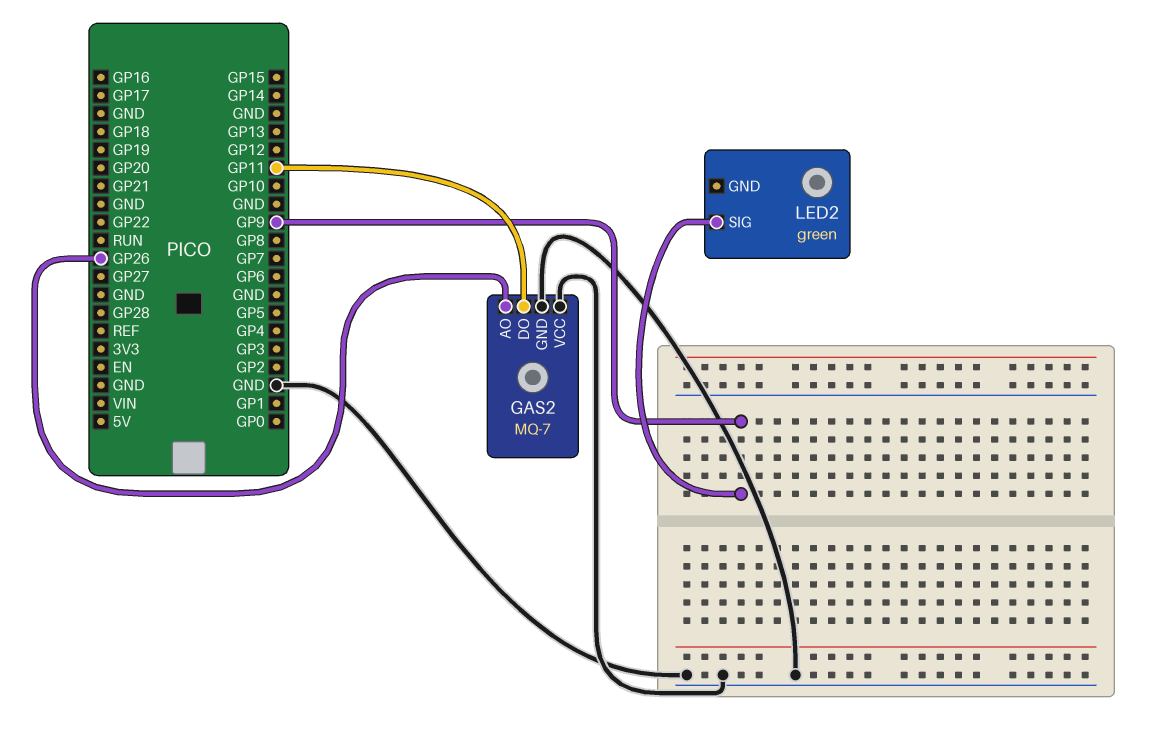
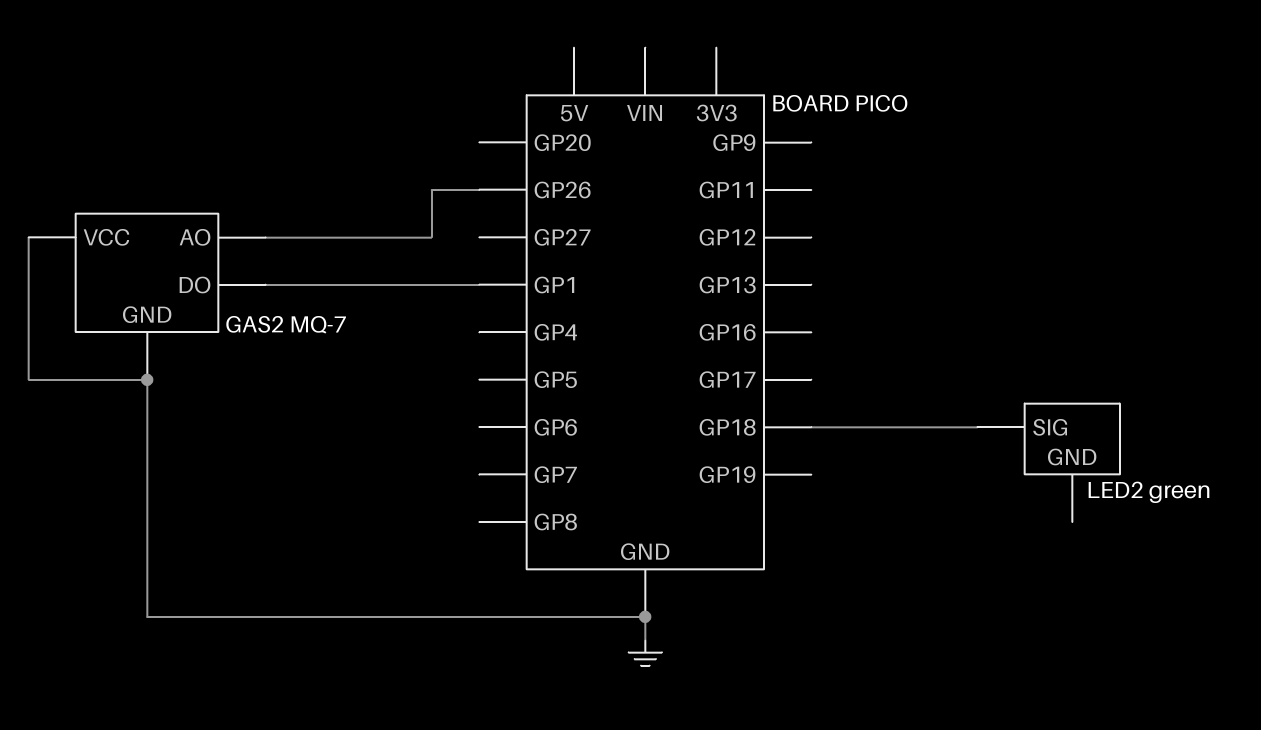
GAS2 pin DO: GP11 -> GP1
LED2 pin SIG: GP9 -> GP18

